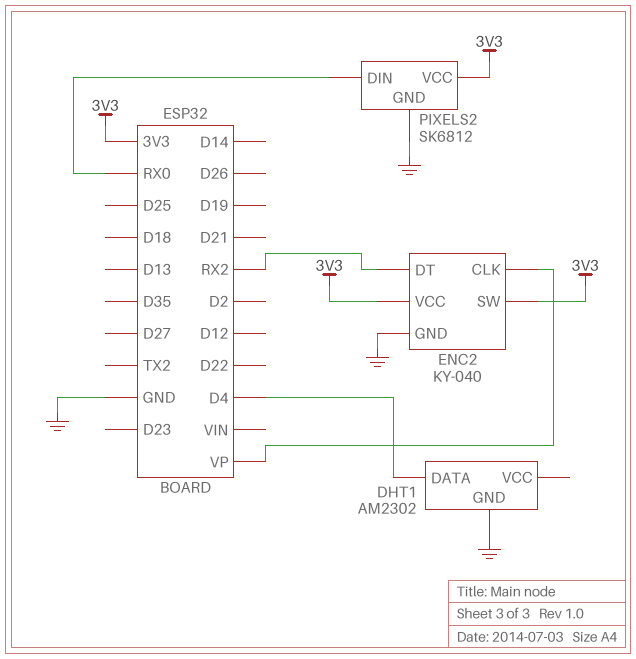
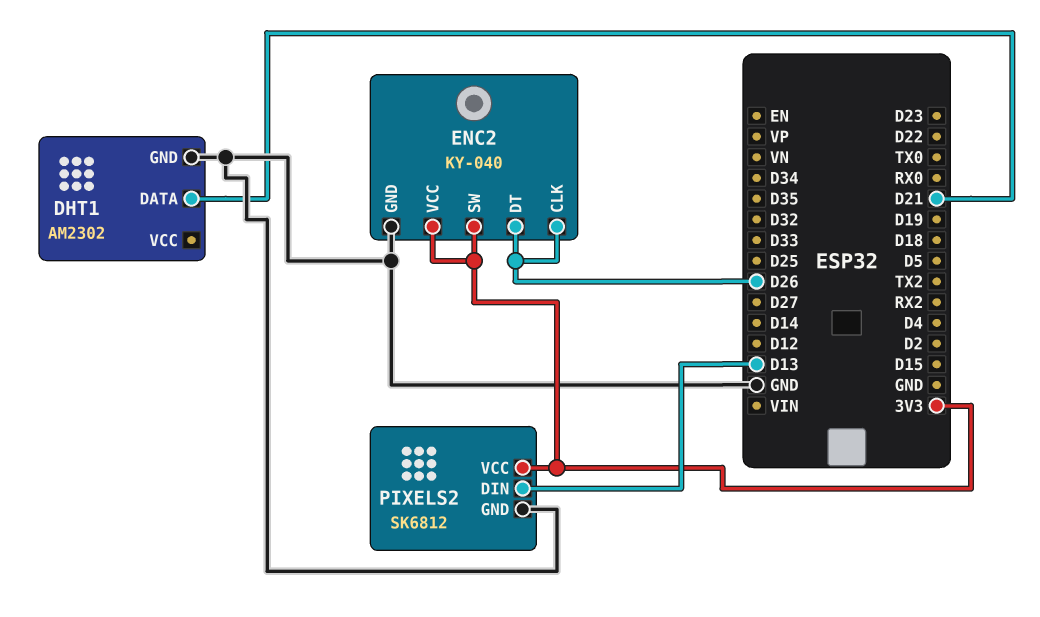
DHT1 pin DATA: D4 -> D21
ENC2 pin CLK: VP -> D26
ENC2 pin DT: RX2 -> D26
PIXELS2 pin DIN: RX0 -> D13

